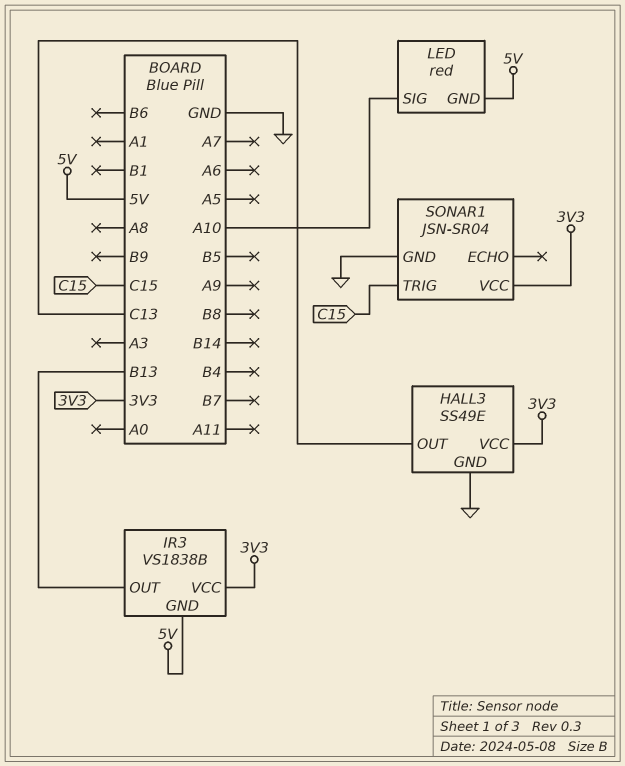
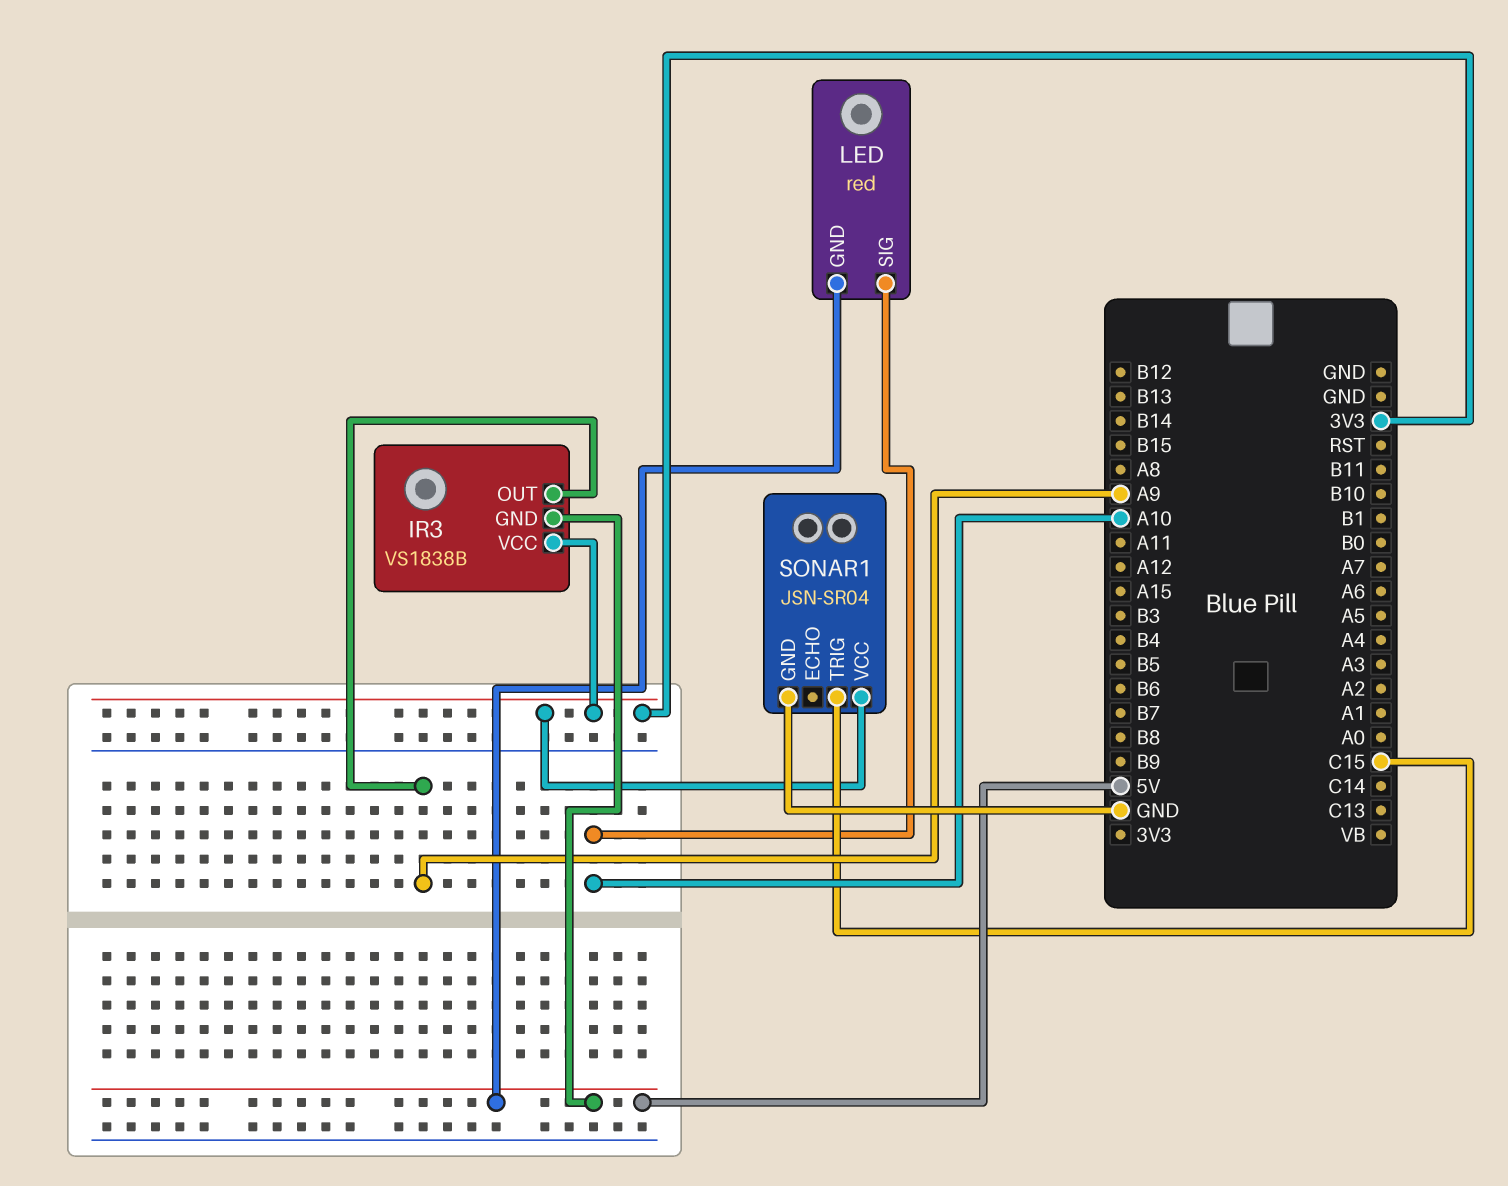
HALL3: SS49E -> none
HALL3 pin GND: GND -> none
HALL3 pin OUT: C13 -> none
HALL3 pin VCC: 3V3 -> none
IR3 pin OUT: B13 -> A9

